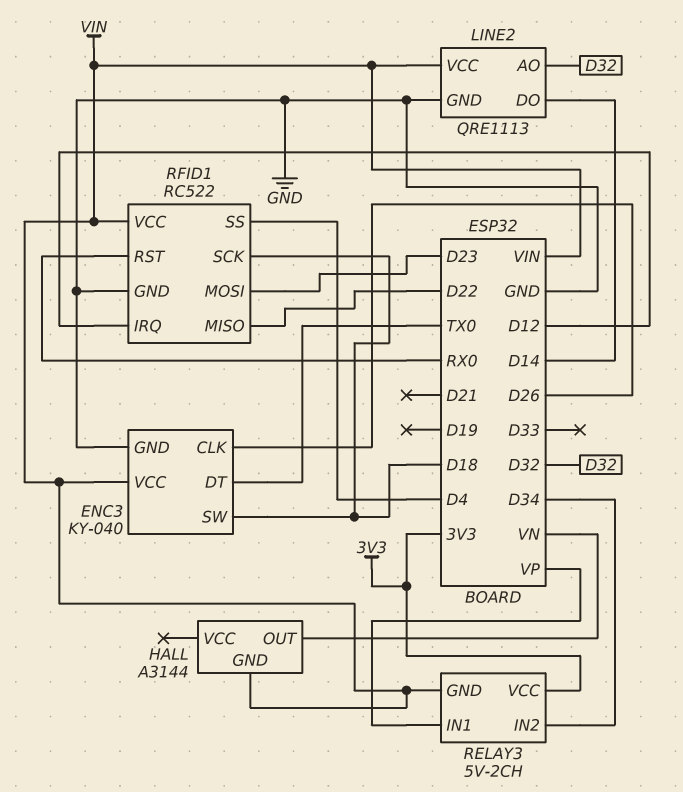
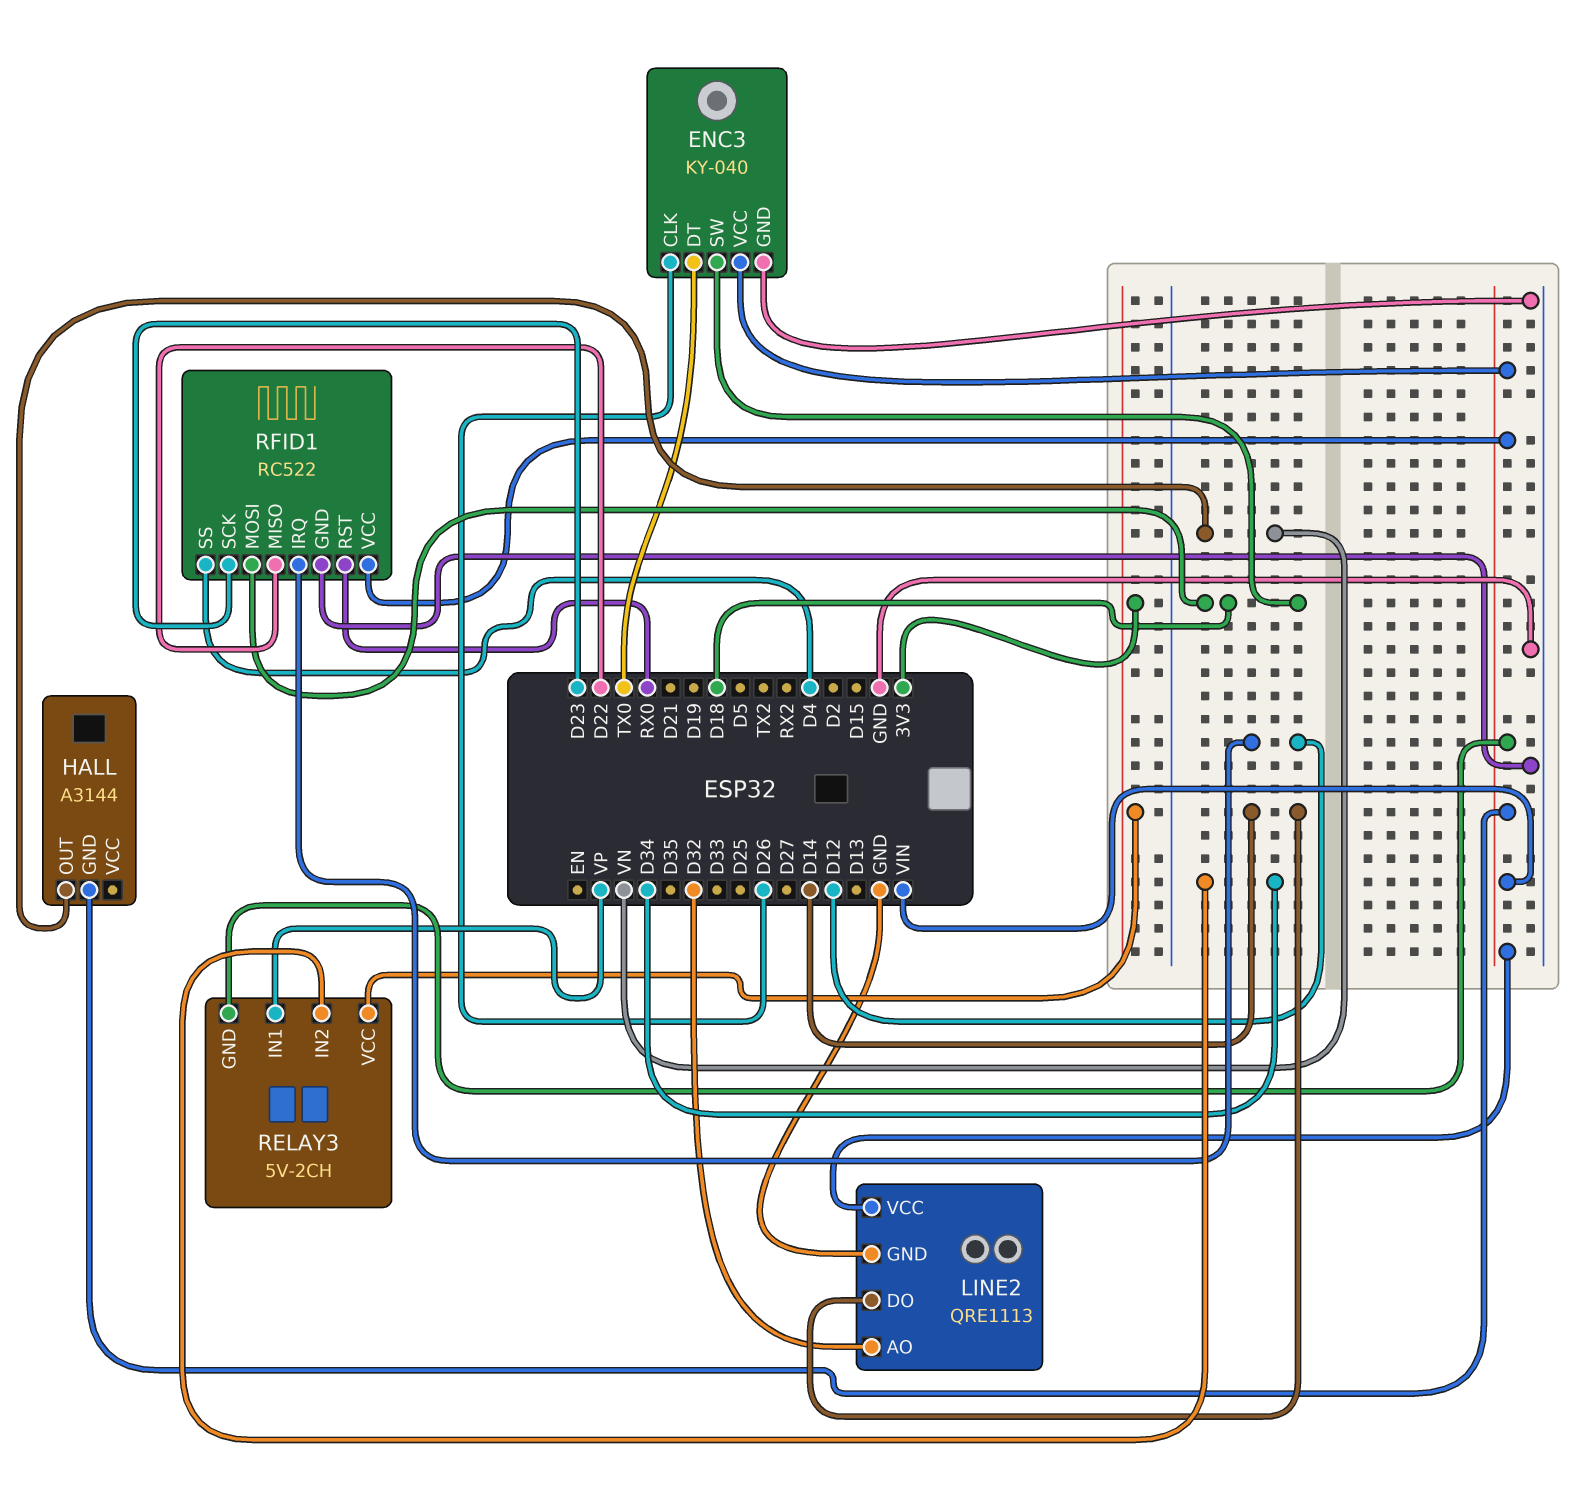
RFID1 pin MOSI: D23 -> D18
RFID1 pin SCK: D18 -> D23

